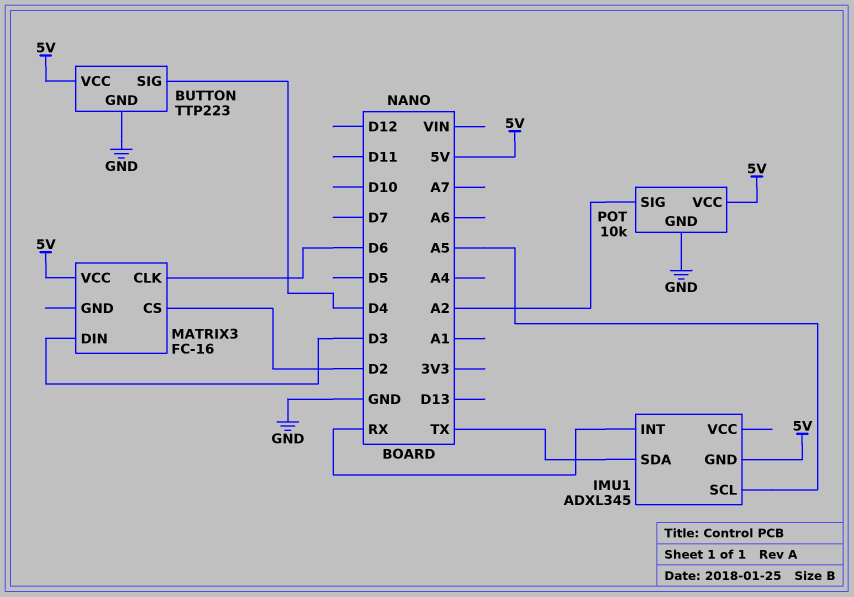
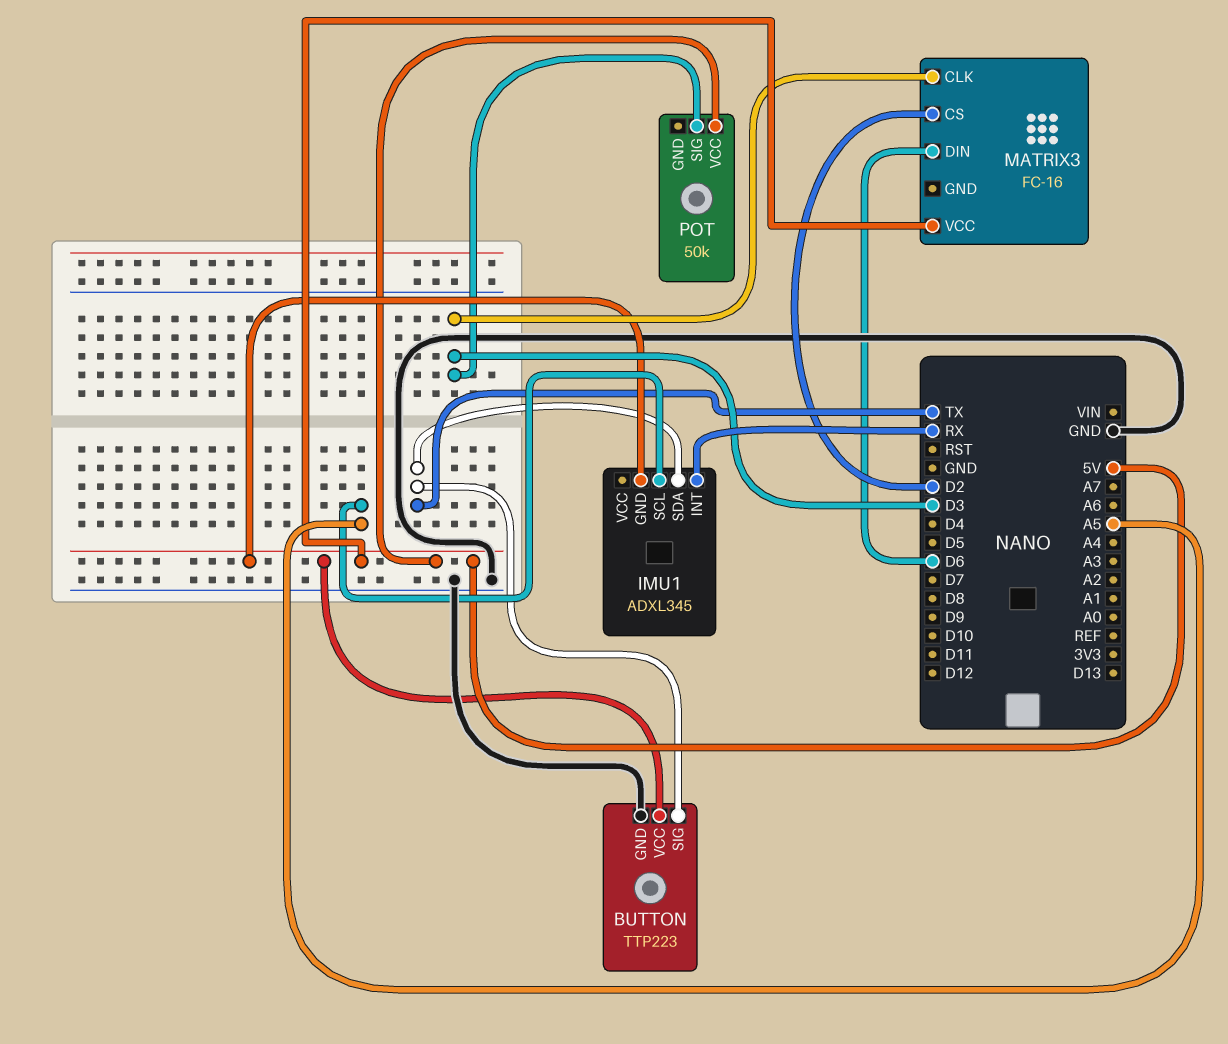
BUTTON pin SIG: D4 -> TX
MATRIX3 pin CLK: D6 -> D3
MATRIX3 pin DIN: D3 -> D6
POT: 10k -> 50k
POT pin GND: GND -> none
POT pin SIG: A2 -> D3

